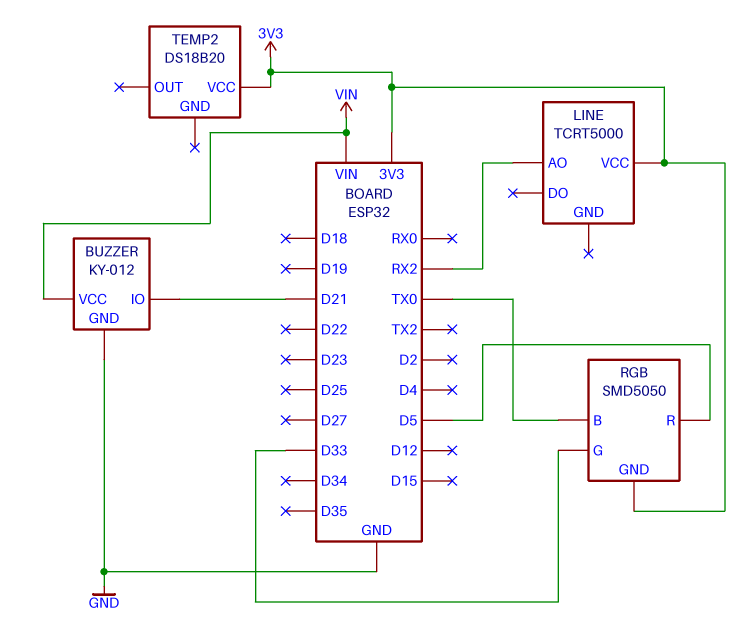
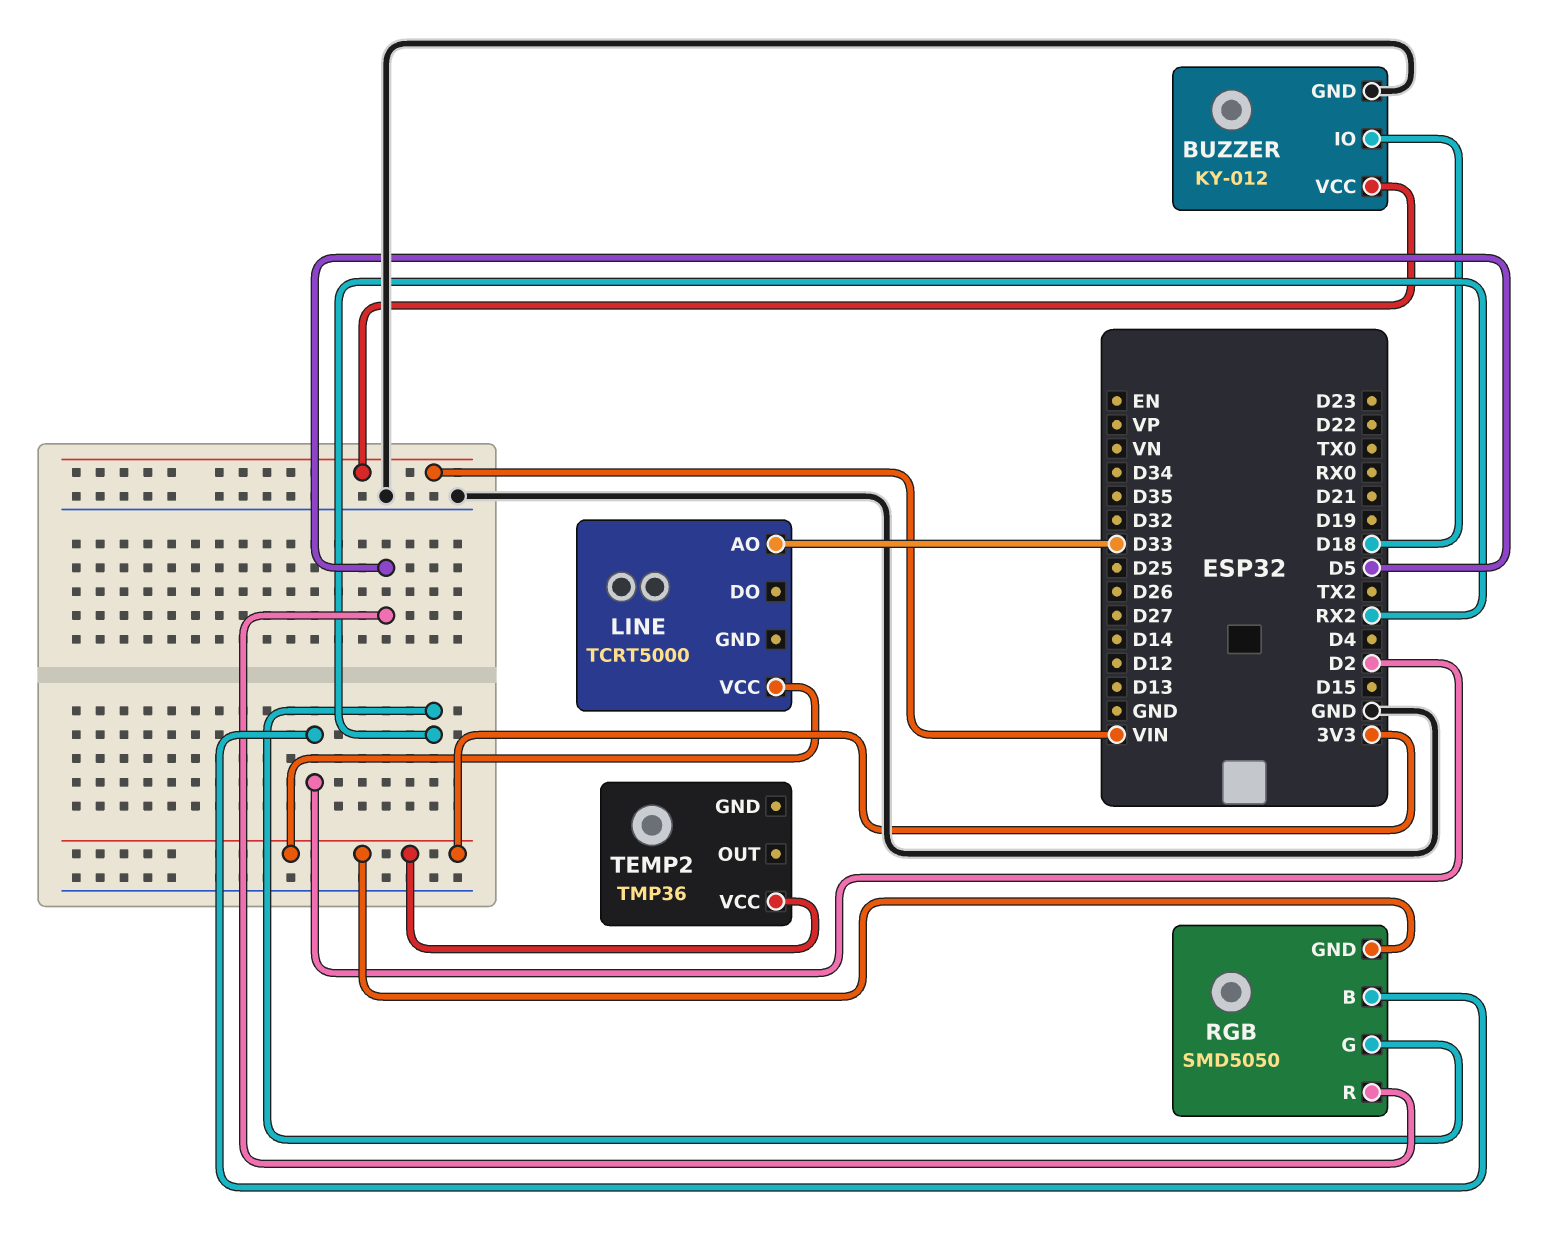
BUZZER pin IO: D21 -> D18
LINE pin AO: RX2 -> D33
RGB pin B: TX0 -> D2
RGB pin G: D33 -> RX2
TEMP2: DS18B20 -> TMP36

